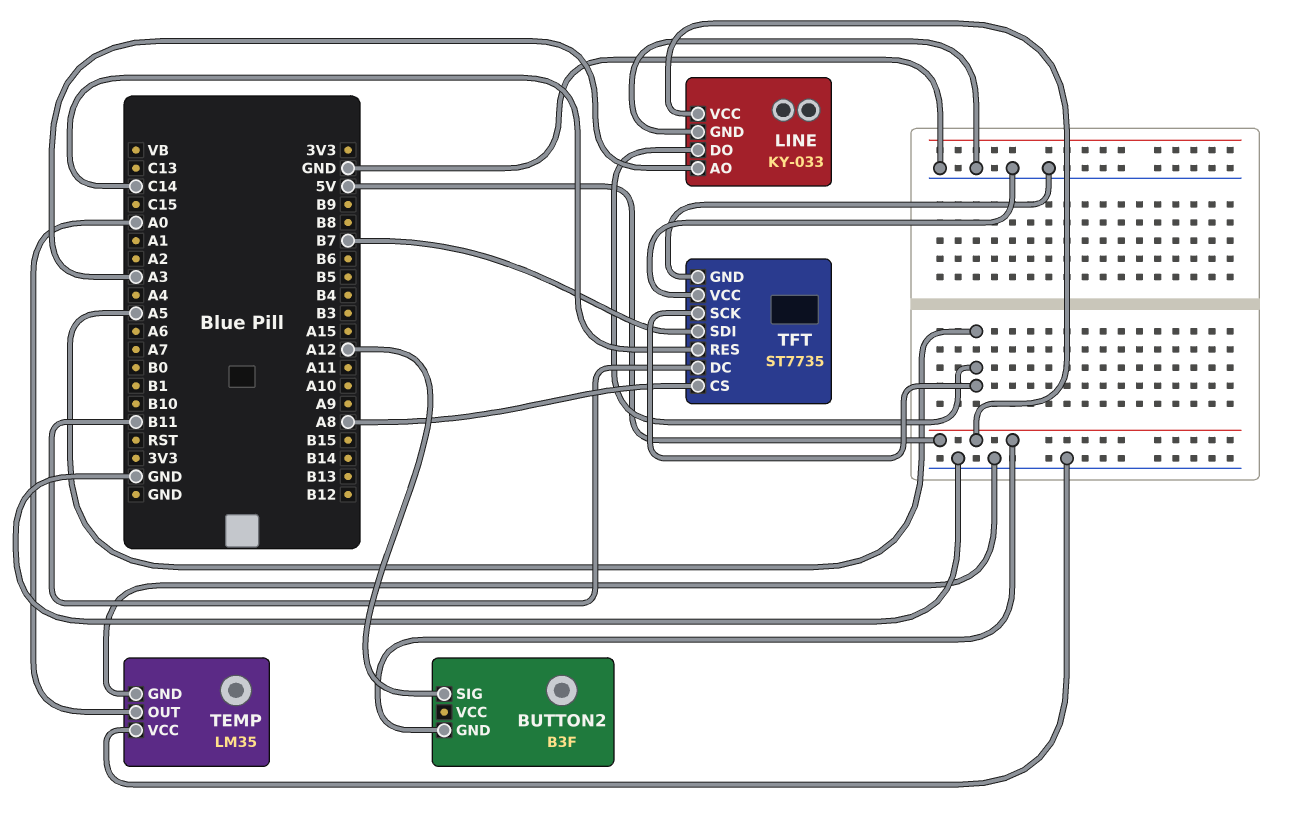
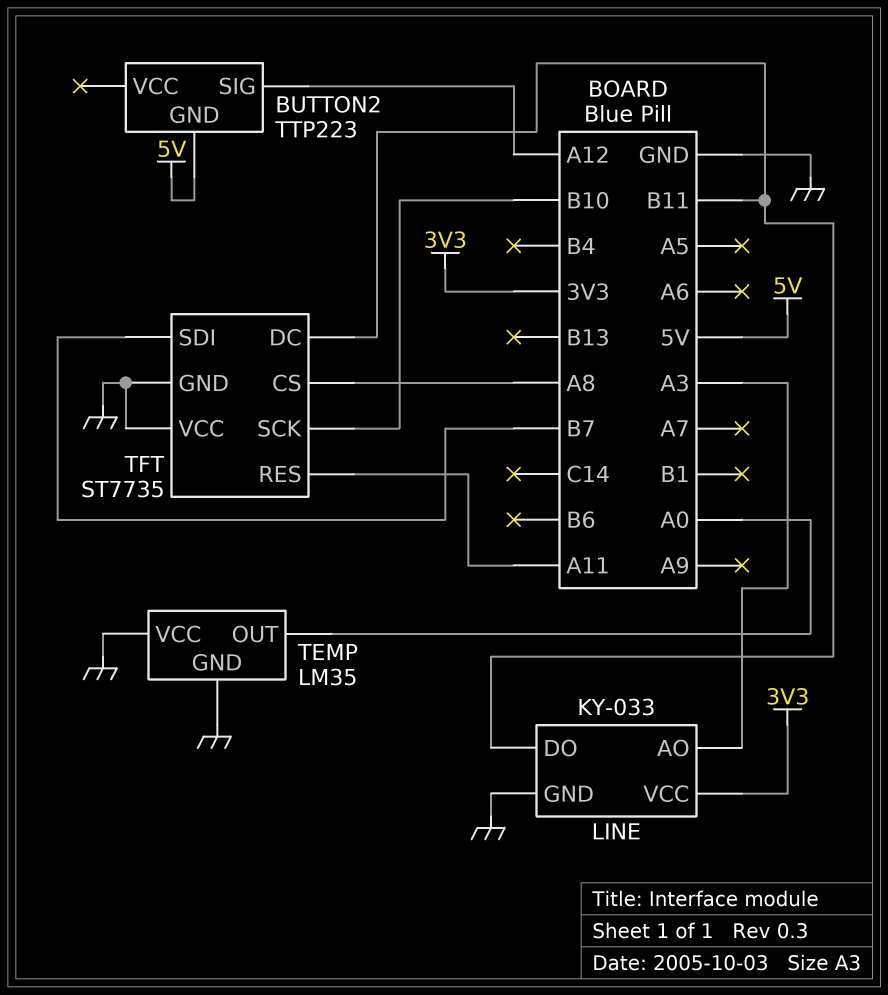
BUTTON2: B3F -> TTP223
LINE pin DO: A5 -> B11
LINE pin VCC: 5V -> 3V3
TFT pin RES: C14 -> A11
TFT pin SCK: A5 -> B10

